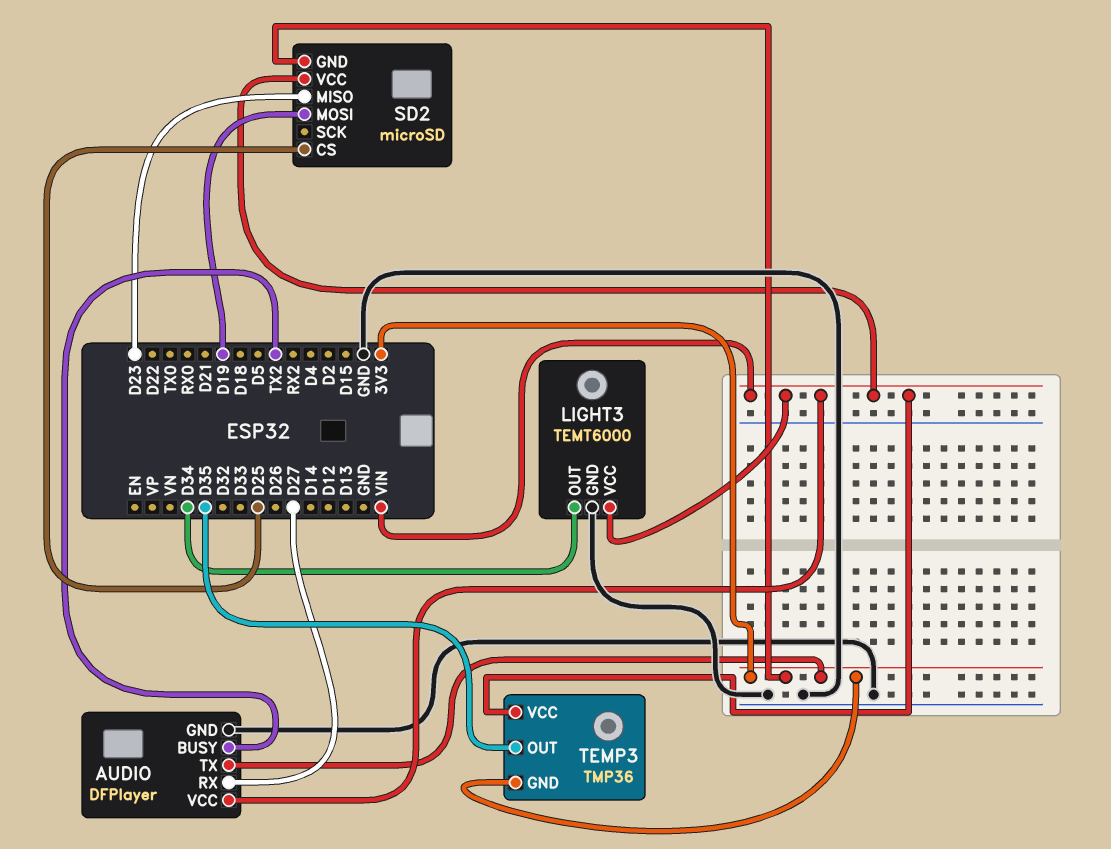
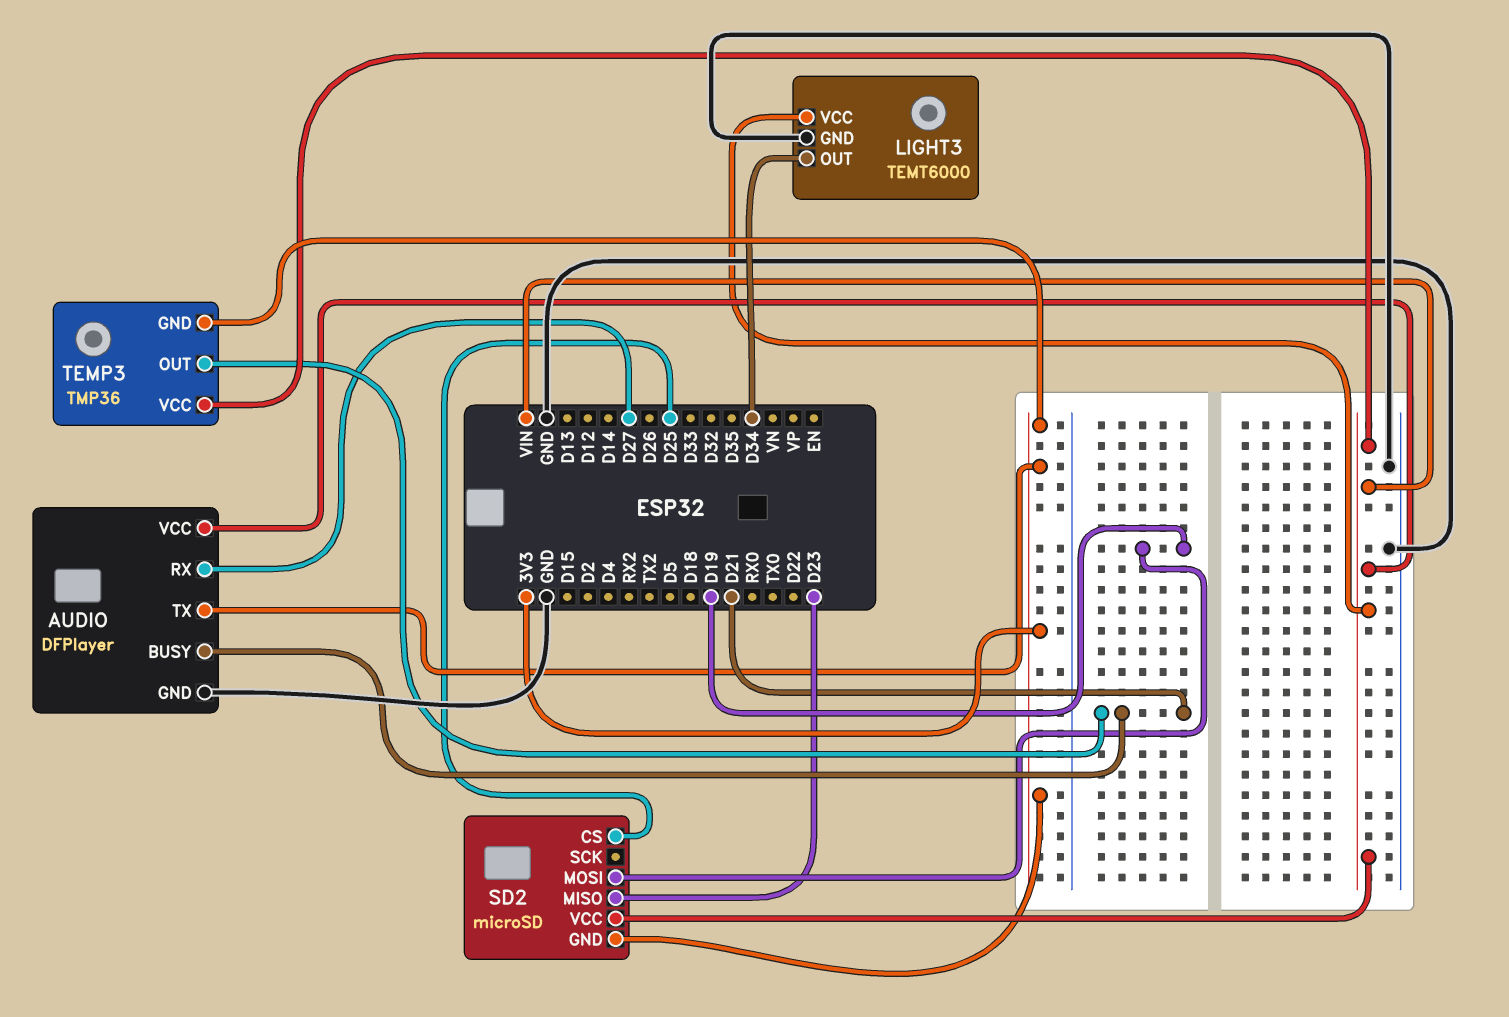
AUDIO pin BUSY: TX2 -> D21
TEMP3 pin OUT: D35 -> D21

